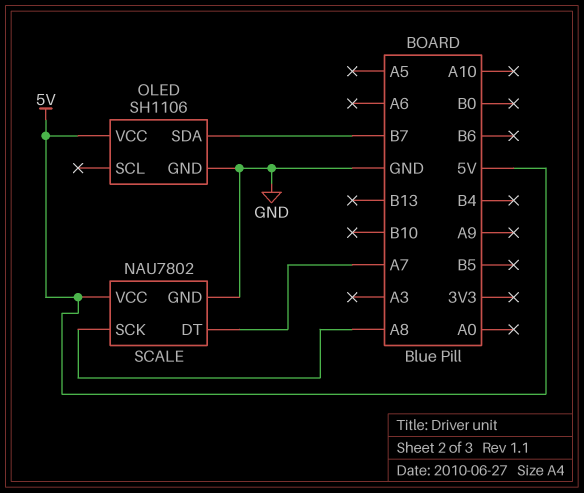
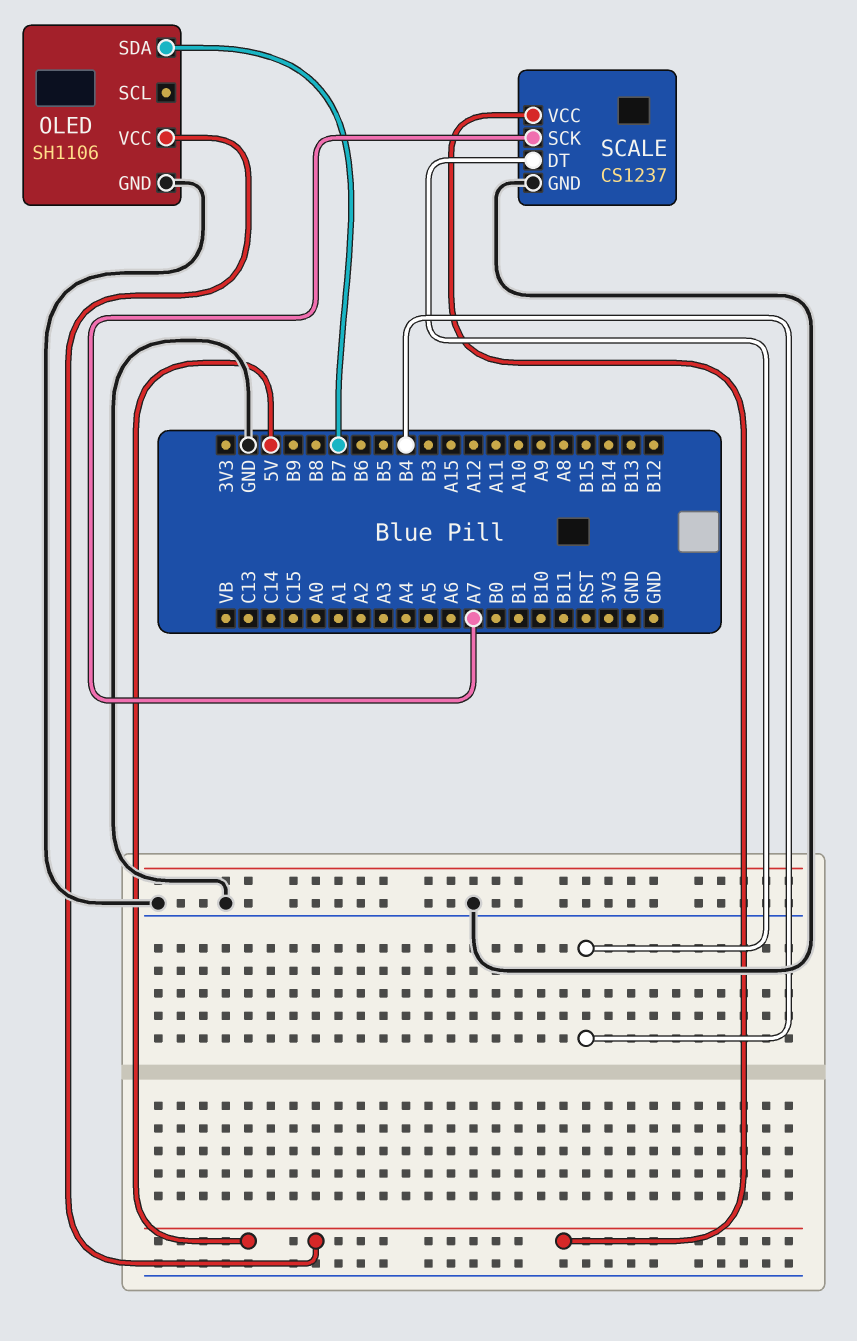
SCALE: NAU7802 -> CS1237
SCALE pin DT: A7 -> B4
SCALE pin SCK: A8 -> A7

